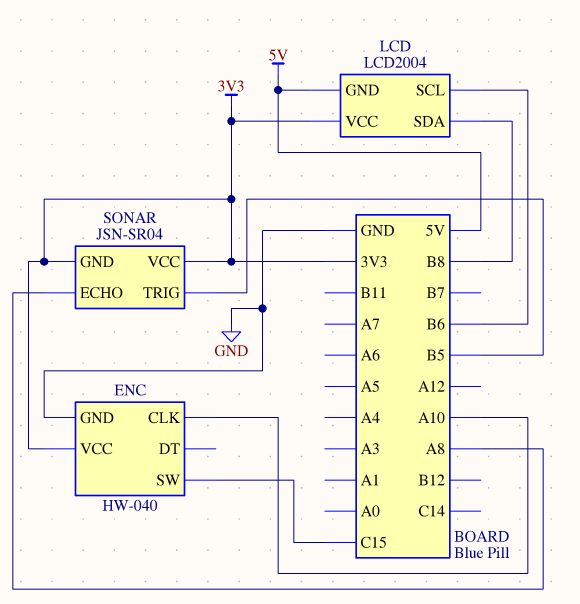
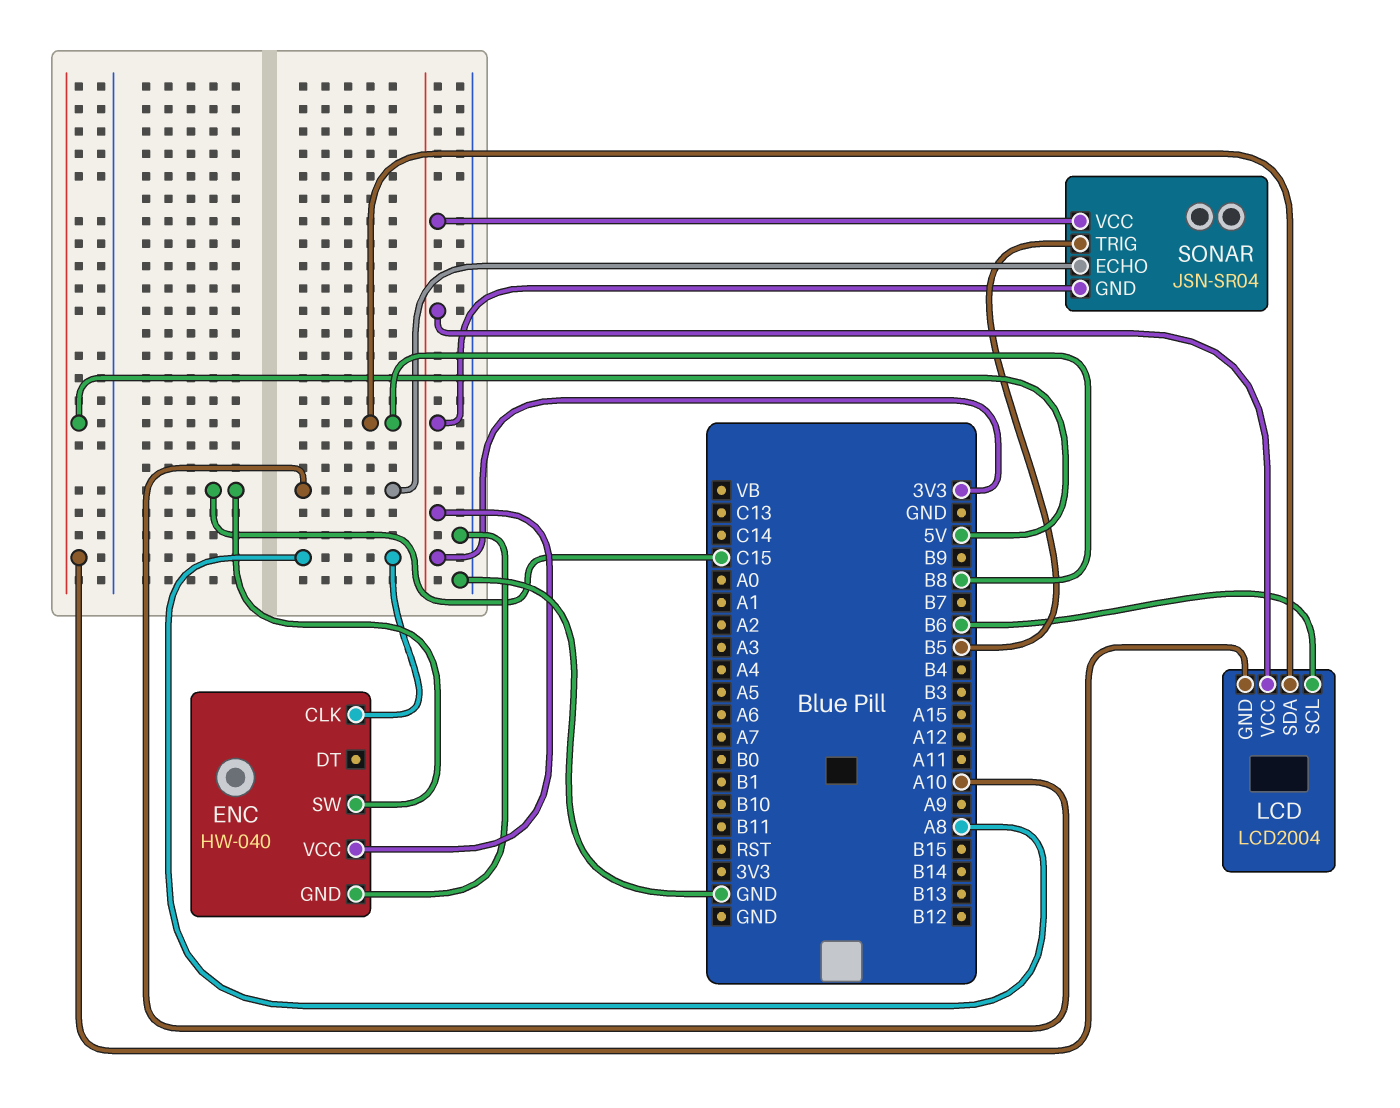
ENC pin CLK: A10 -> A8
SONAR pin ECHO: A8 -> A10

